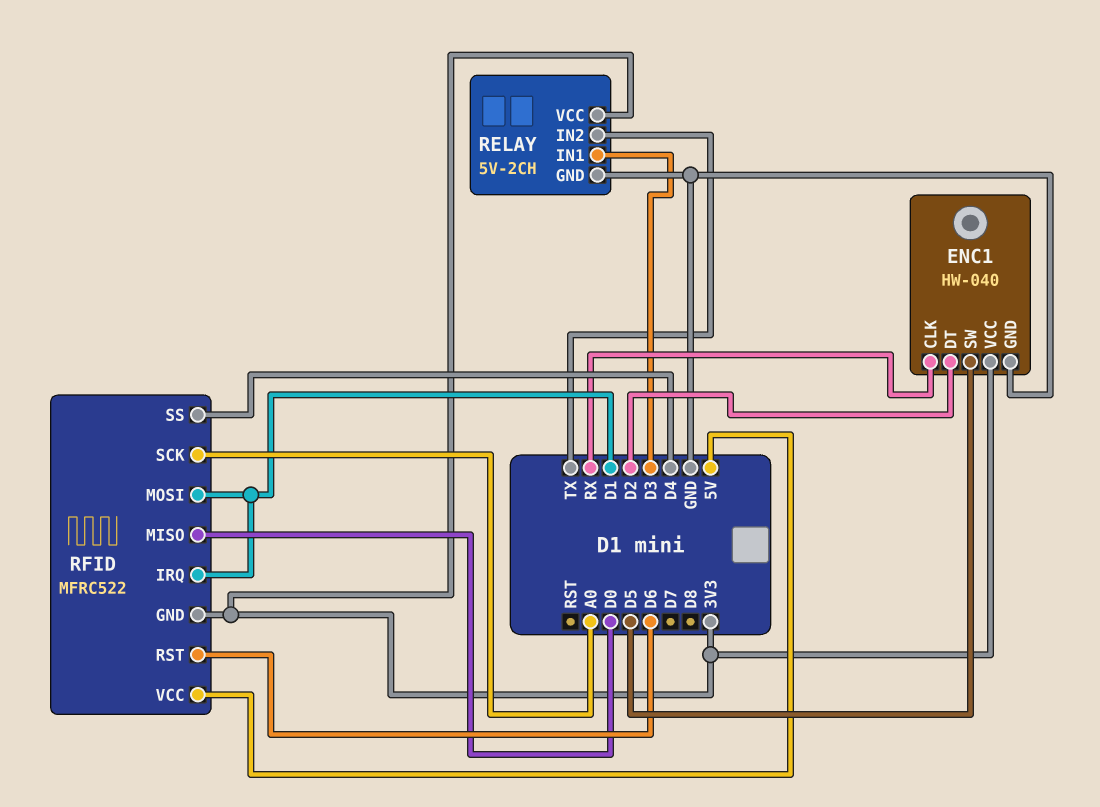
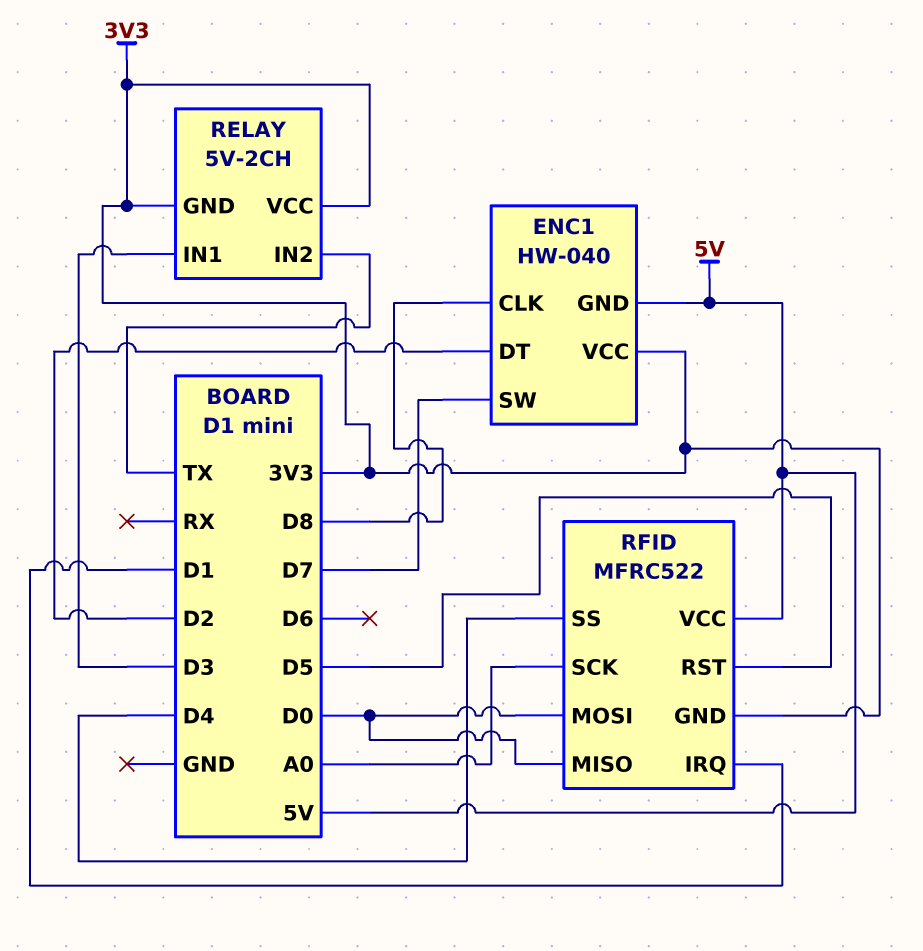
ENC1 pin CLK: RX -> D8
ENC1 pin GND: GND -> 5V
ENC1 pin SW: D5 -> D7
RELAY pin GND: GND -> 3V3
RFID pin MOSI: D1 -> D0
RFID pin RST: D6 -> D5

